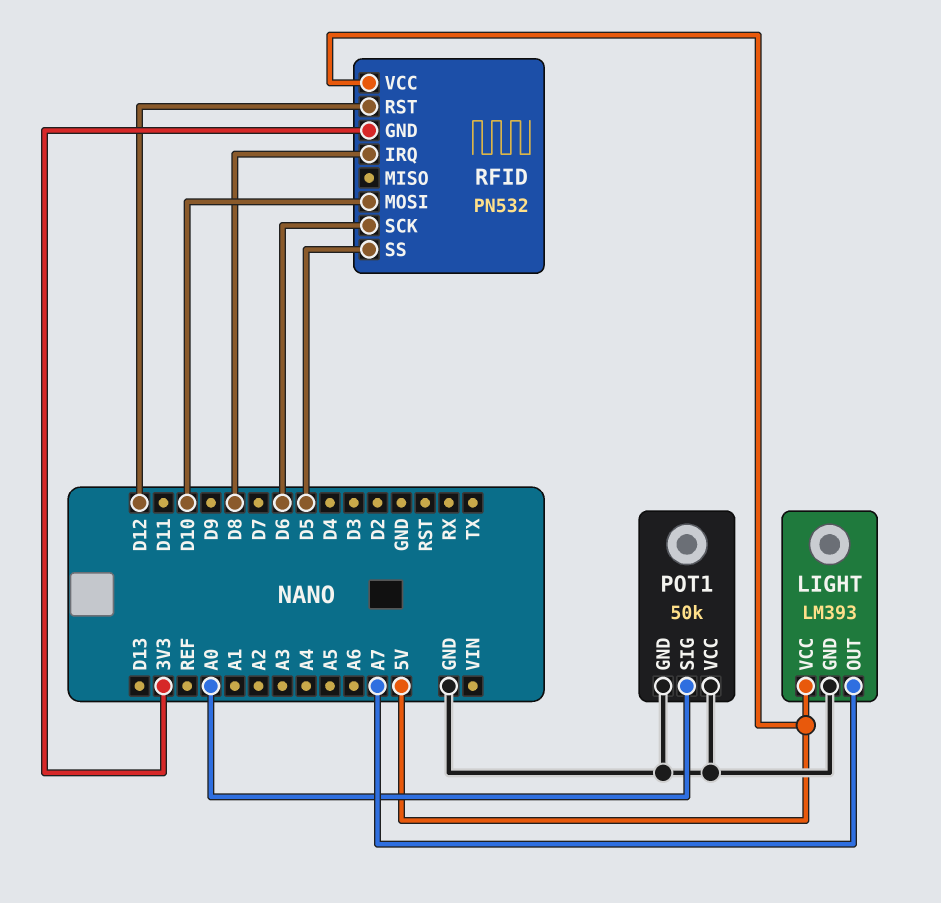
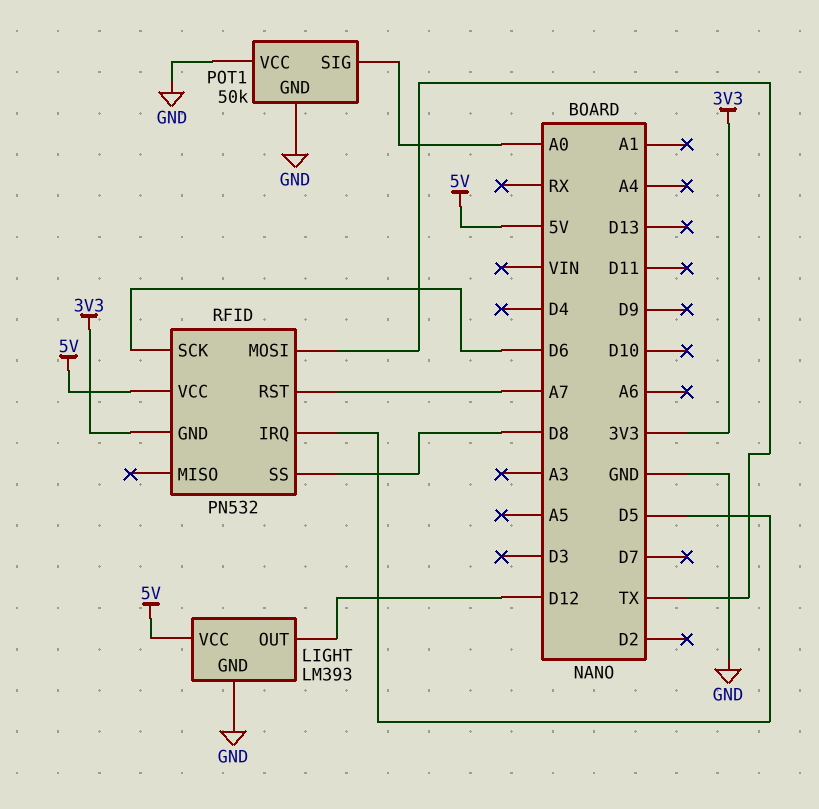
LIGHT pin OUT: A7 -> D12
RFID pin IRQ: D8 -> D5
RFID pin MOSI: D10 -> TX
RFID pin RST: D12 -> A7
RFID pin SS: D5 -> D8

